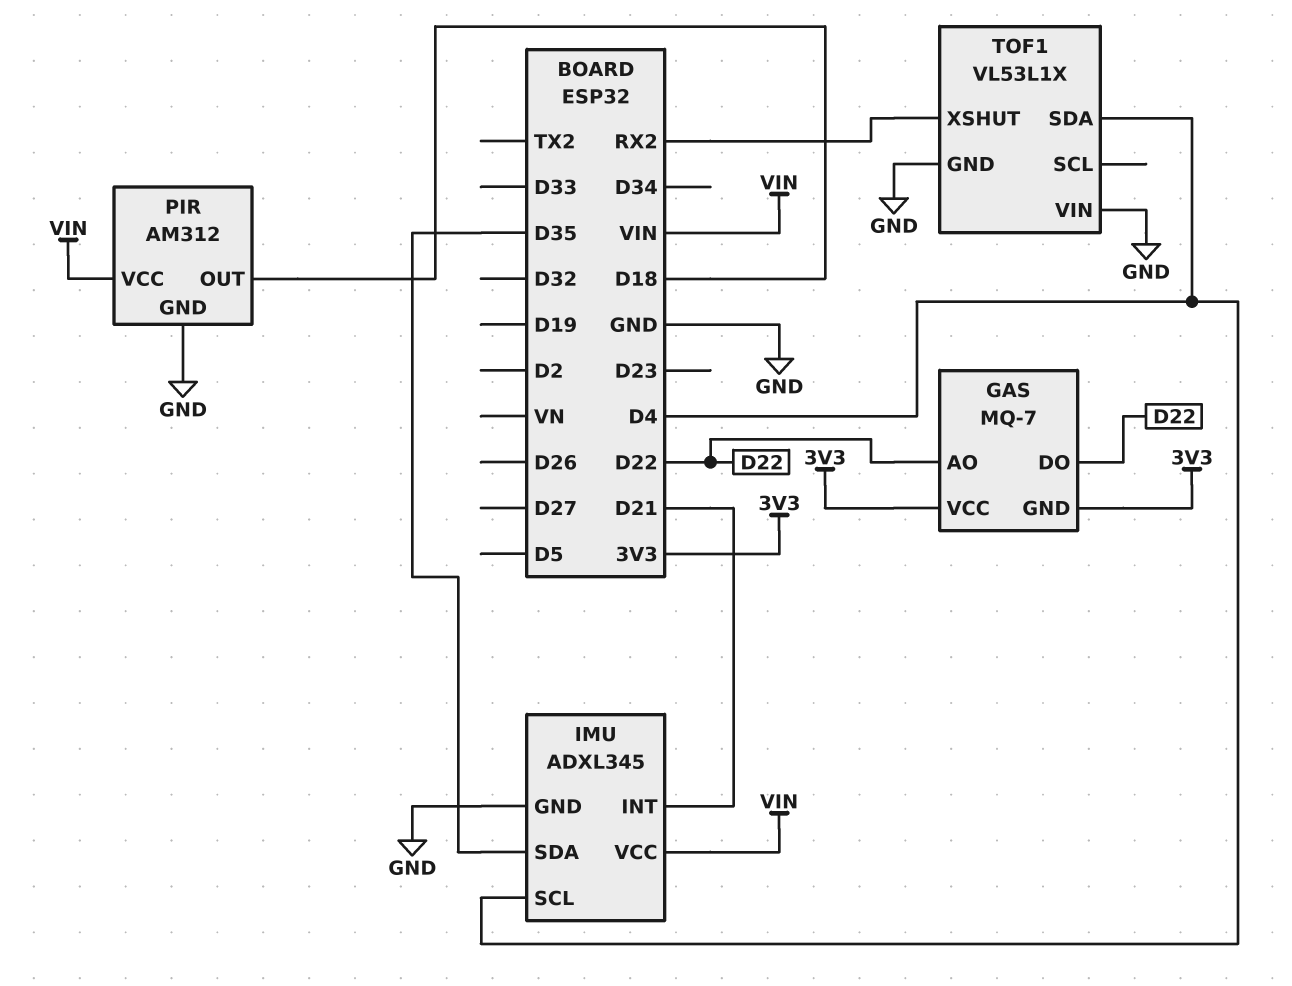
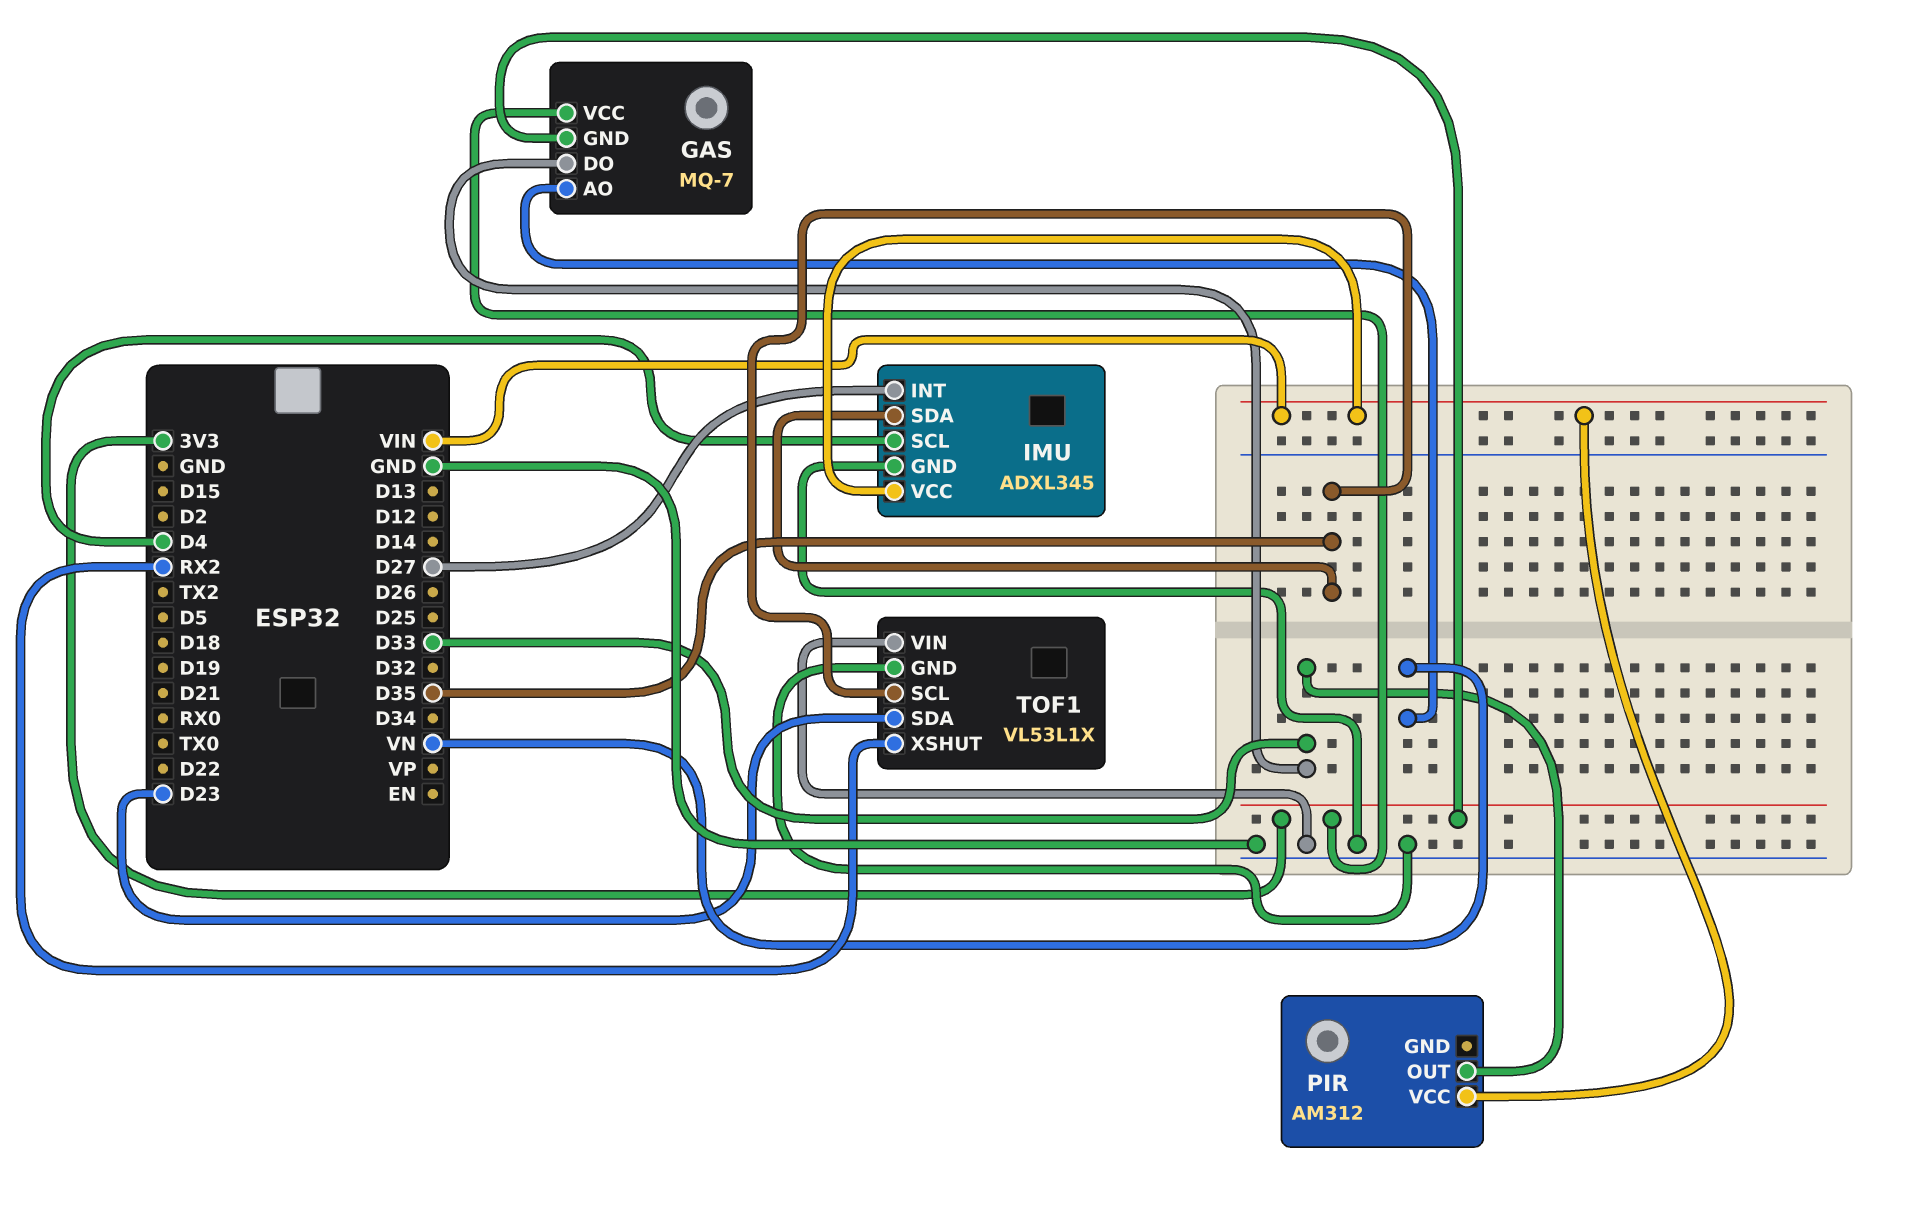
GAS pin AO: D22 -> VN
GAS pin DO: D22 -> D33
IMU pin INT: D21 -> D27
PIR pin GND: GND -> none
PIR pin OUT: D18 -> D33
TOF1 pin SCL: none -> D35
TOF1 pin SDA: D4 -> D23

